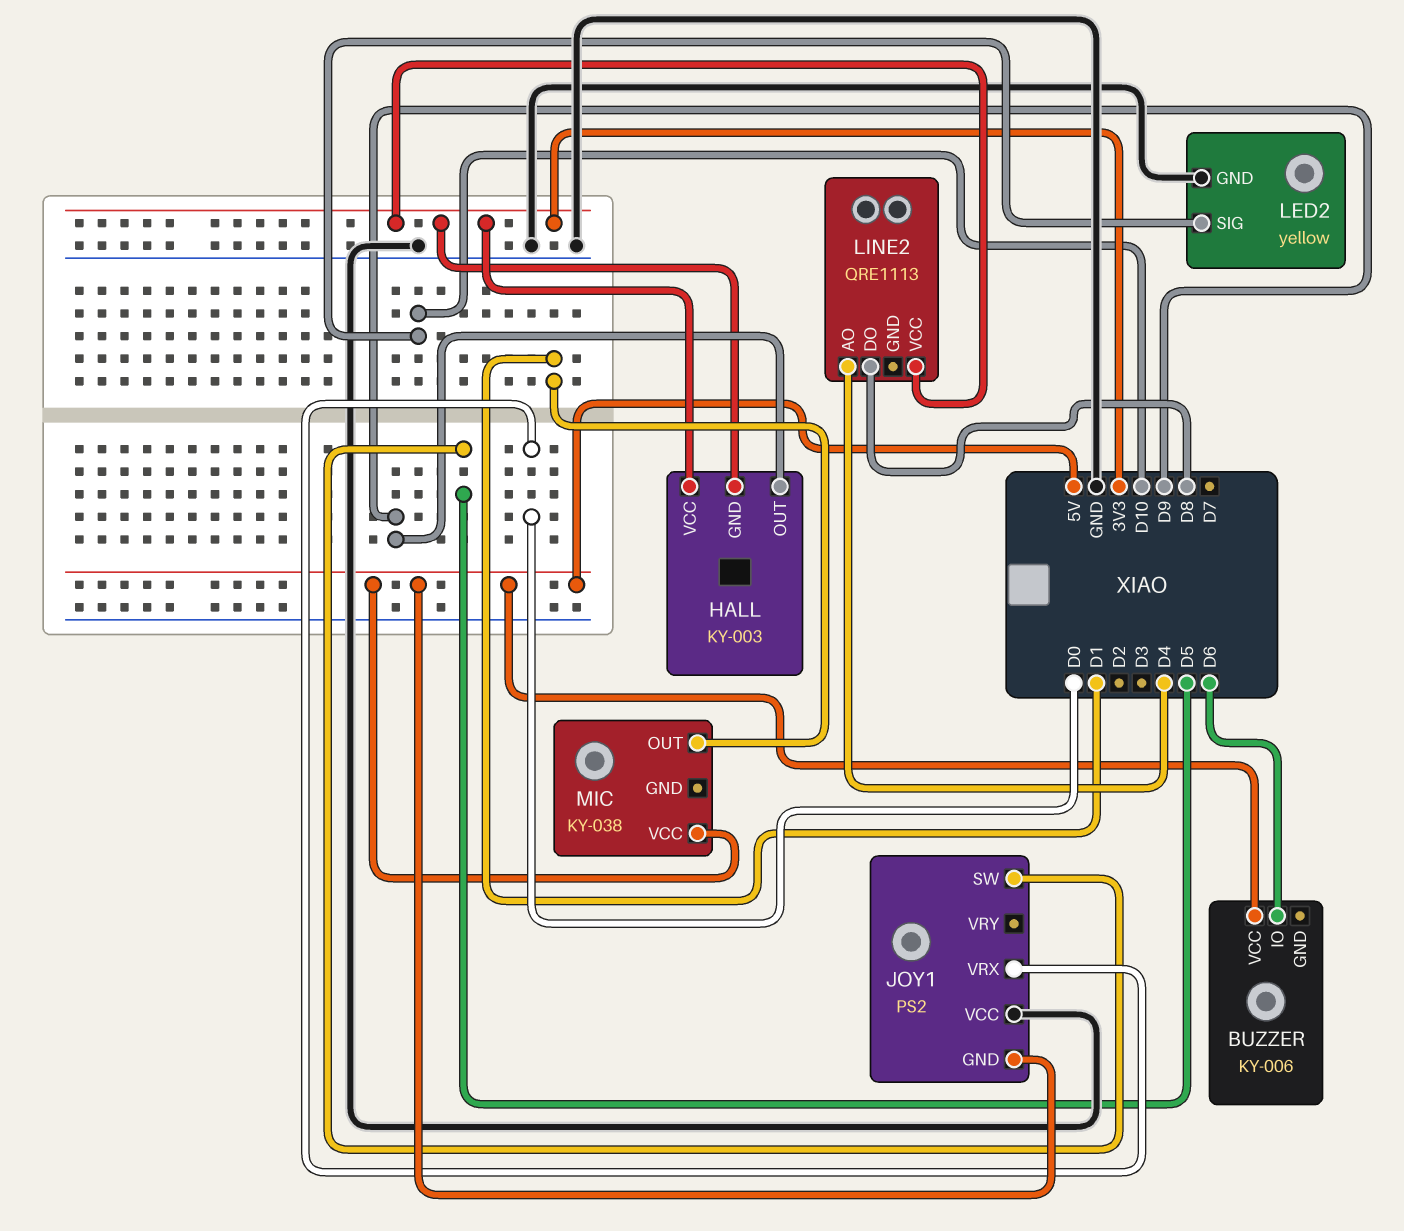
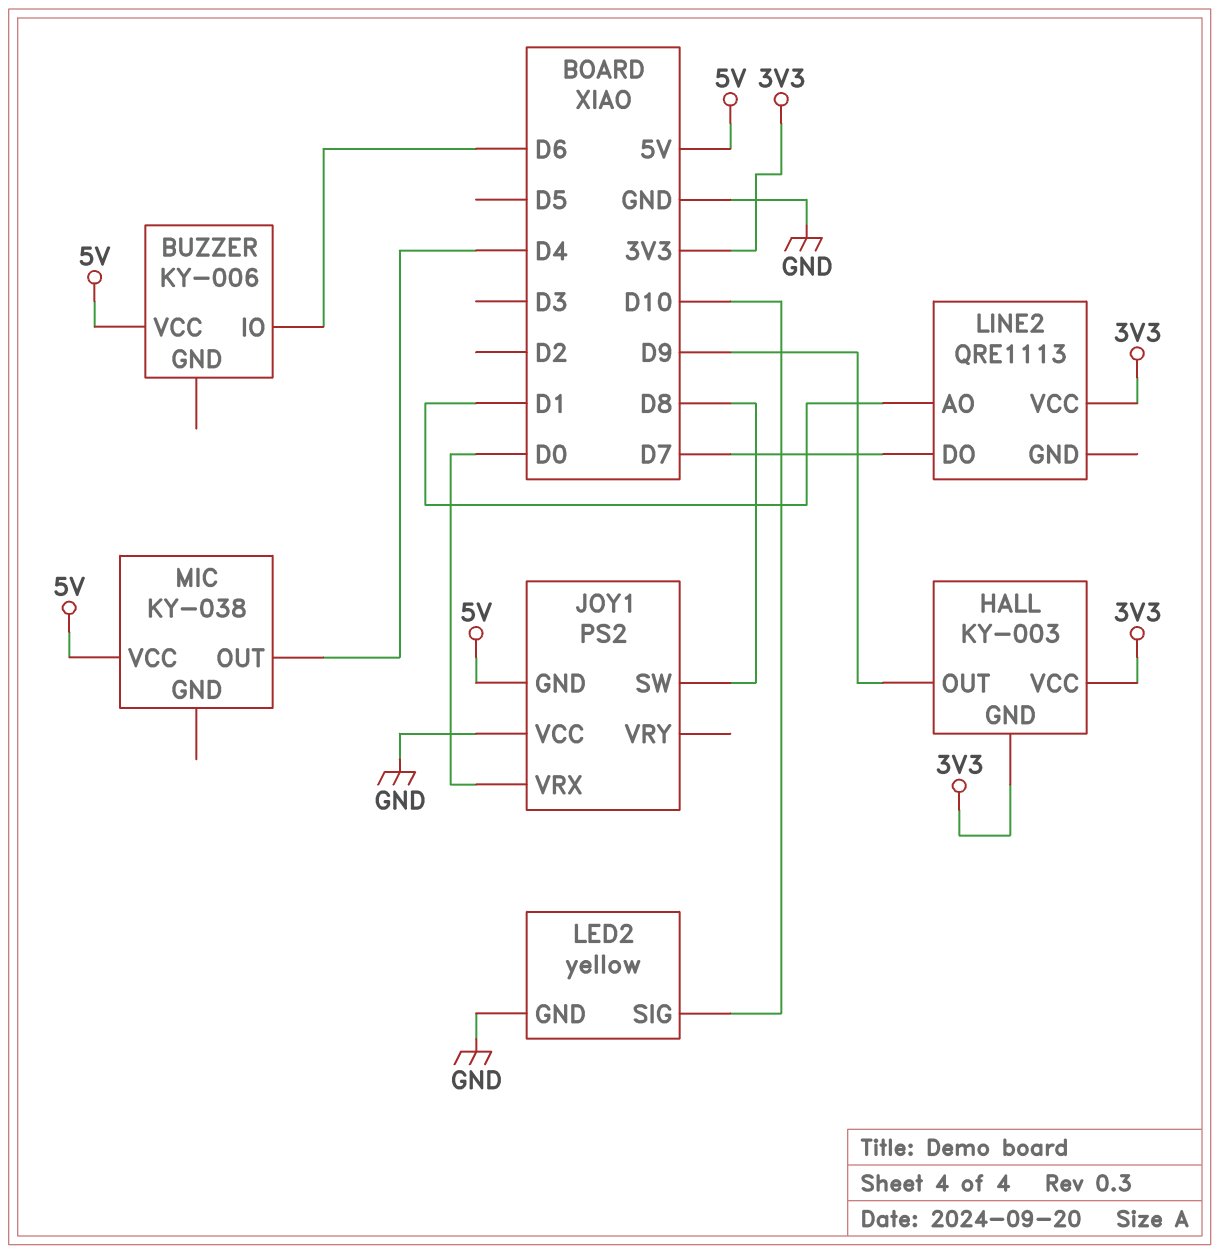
JOY1 pin SW: D5 -> D8
LINE2 pin AO: D4 -> D1
LINE2 pin DO: D8 -> D7
MIC pin OUT: D1 -> D4

